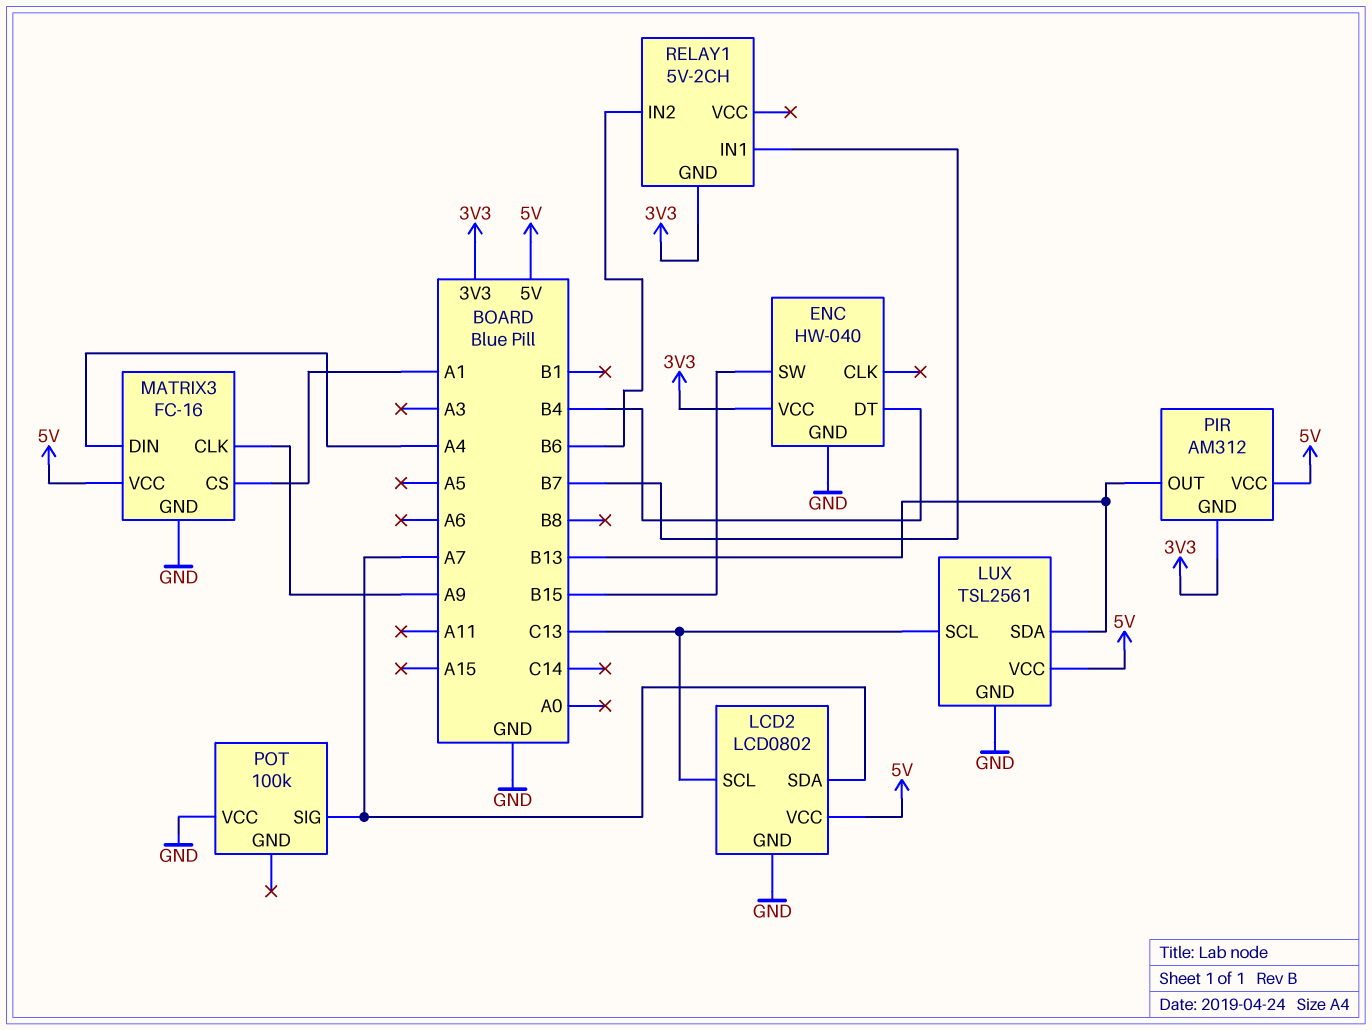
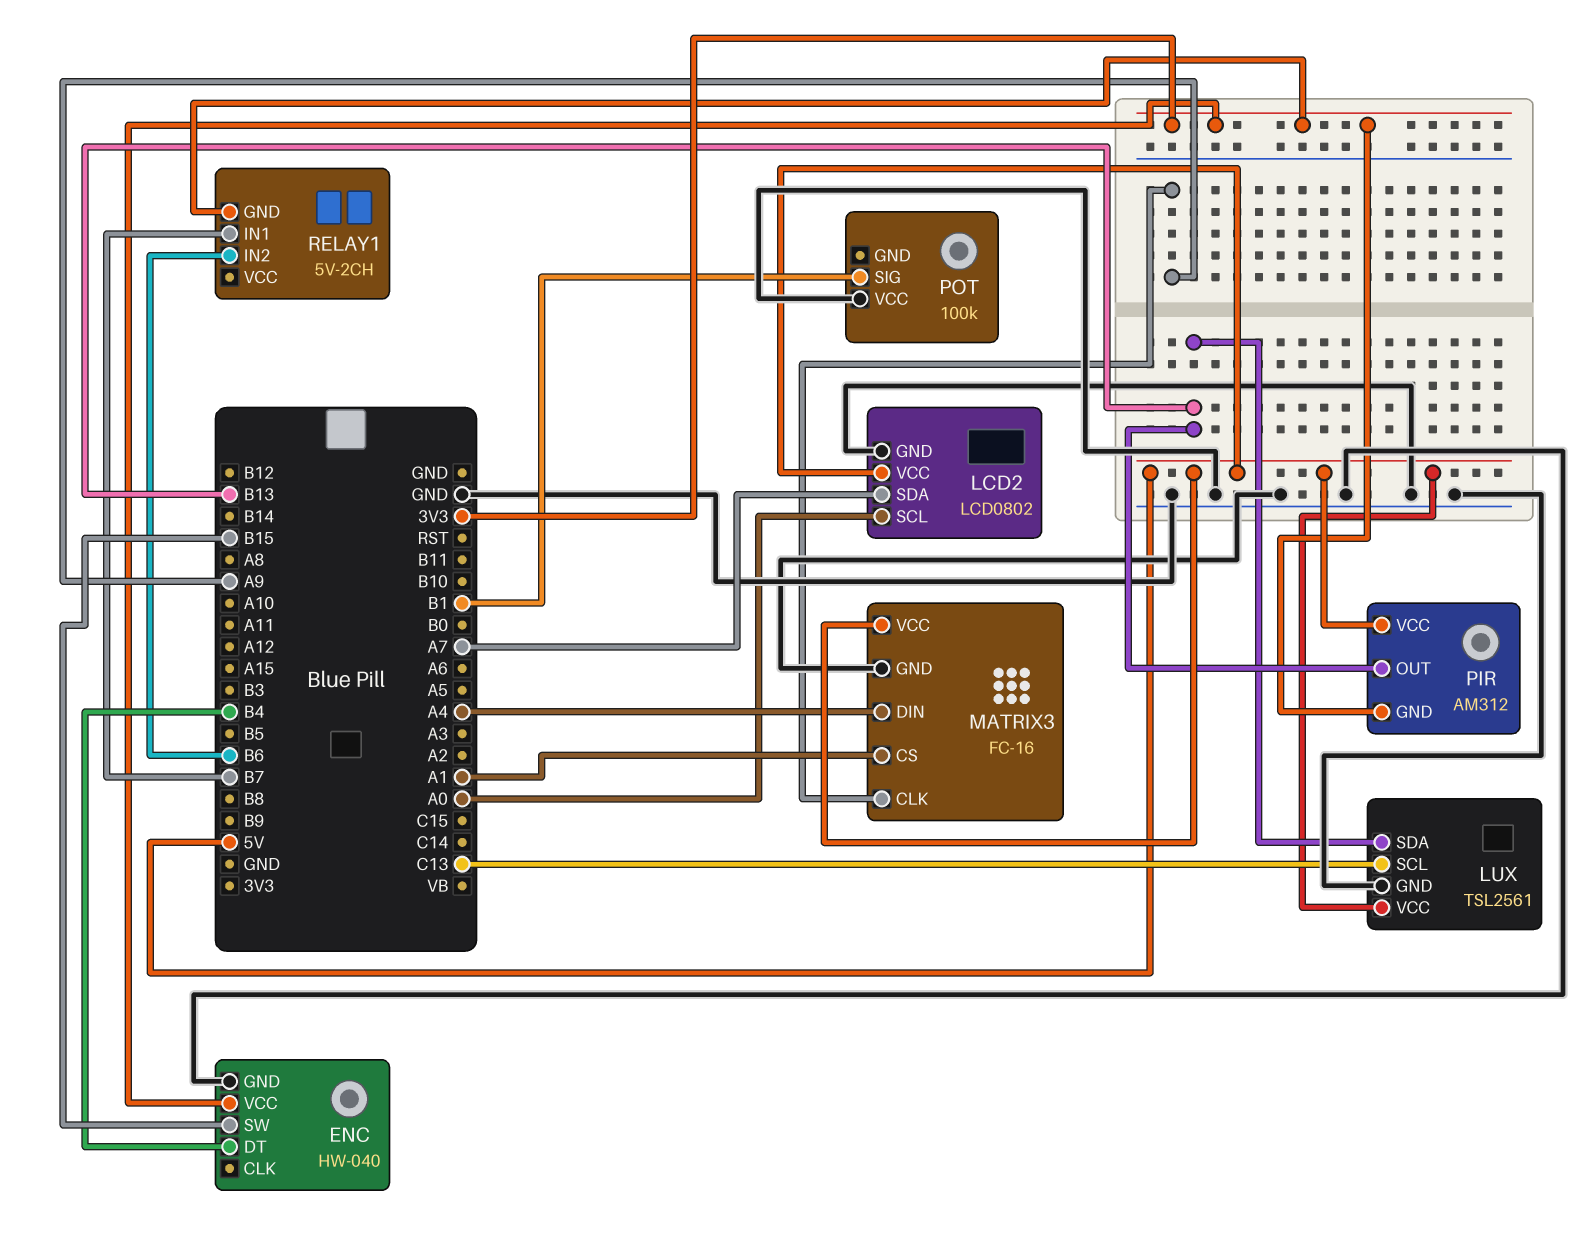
LCD2 pin SCL: C13 -> A0
POT pin SIG: A7 -> B1

